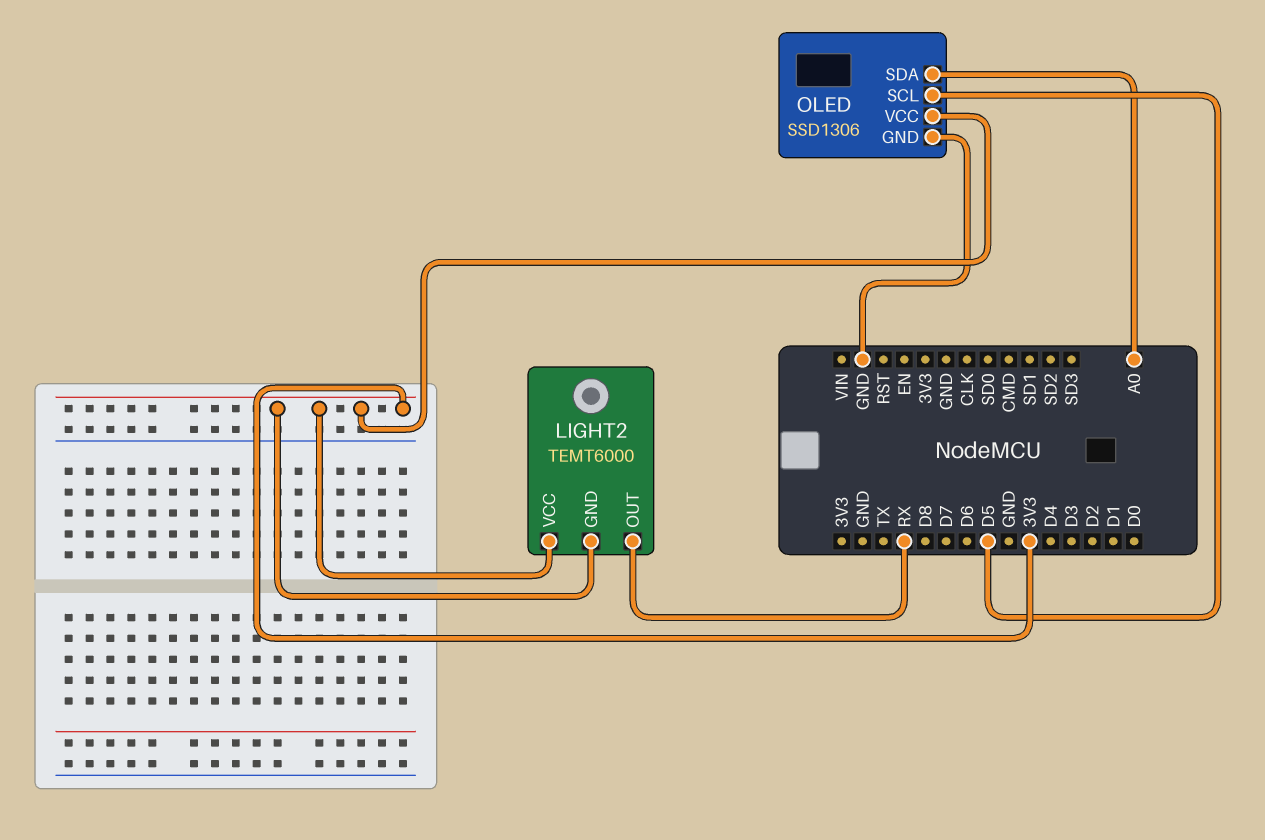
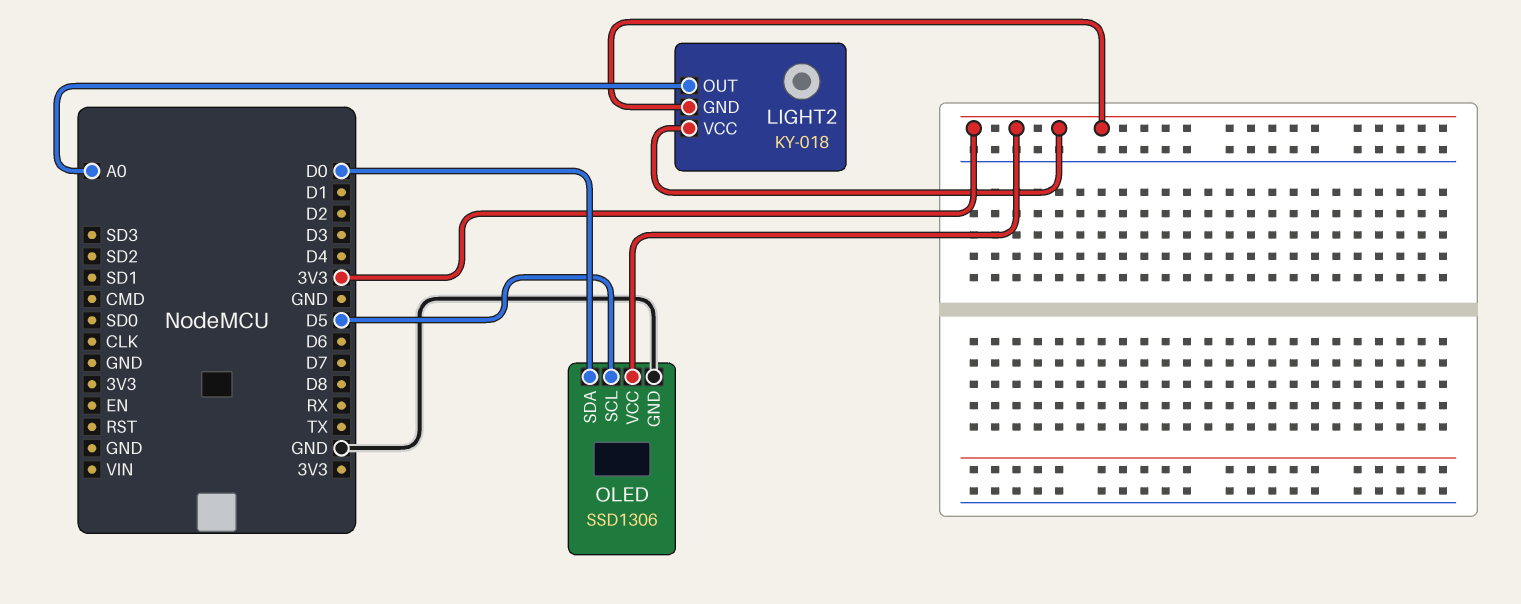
LIGHT2: TEMT6000 -> KY-018
LIGHT2 pin OUT: RX -> A0
OLED pin SDA: A0 -> D0

